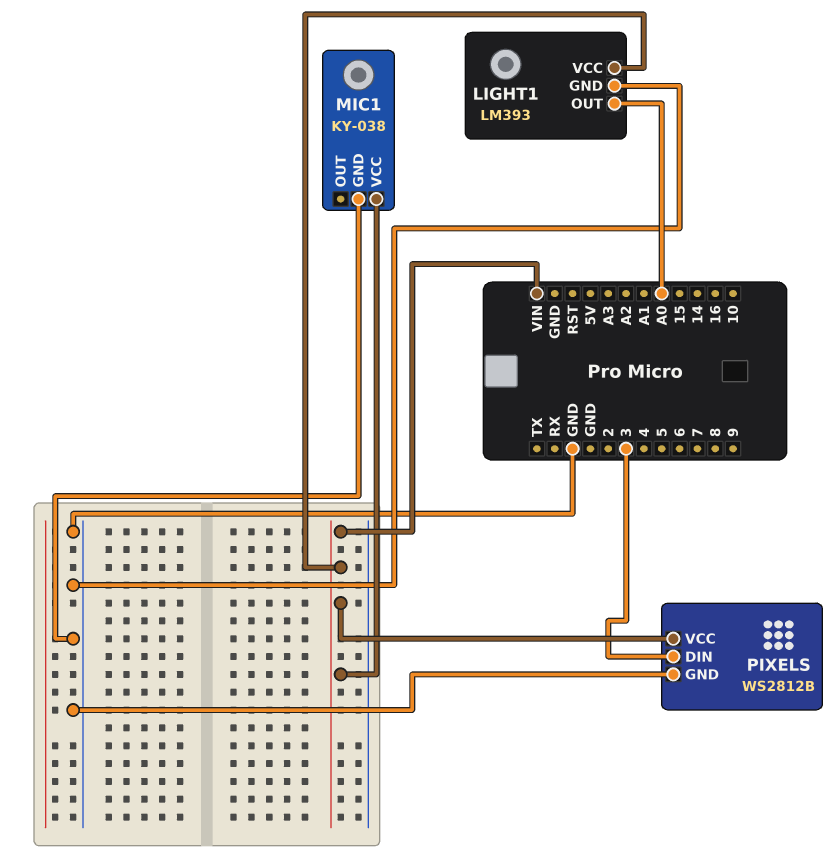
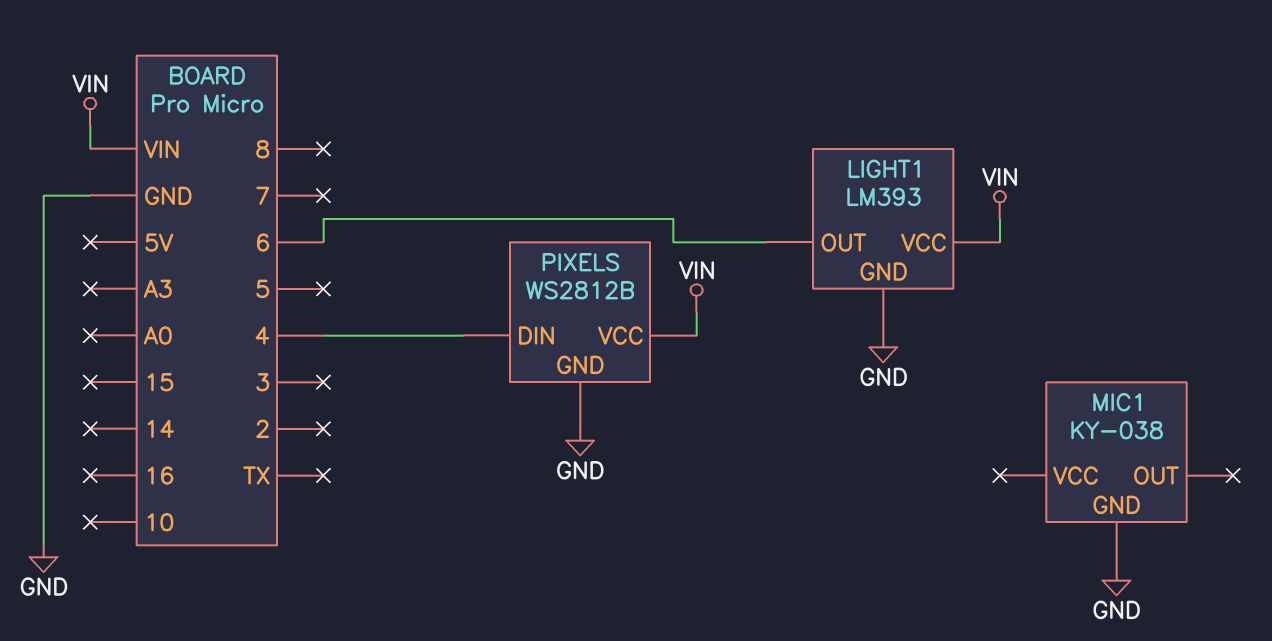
LIGHT1 pin OUT: A0 -> 6
MIC1 pin VCC: VIN -> none
PIXELS pin DIN: 3 -> 4

